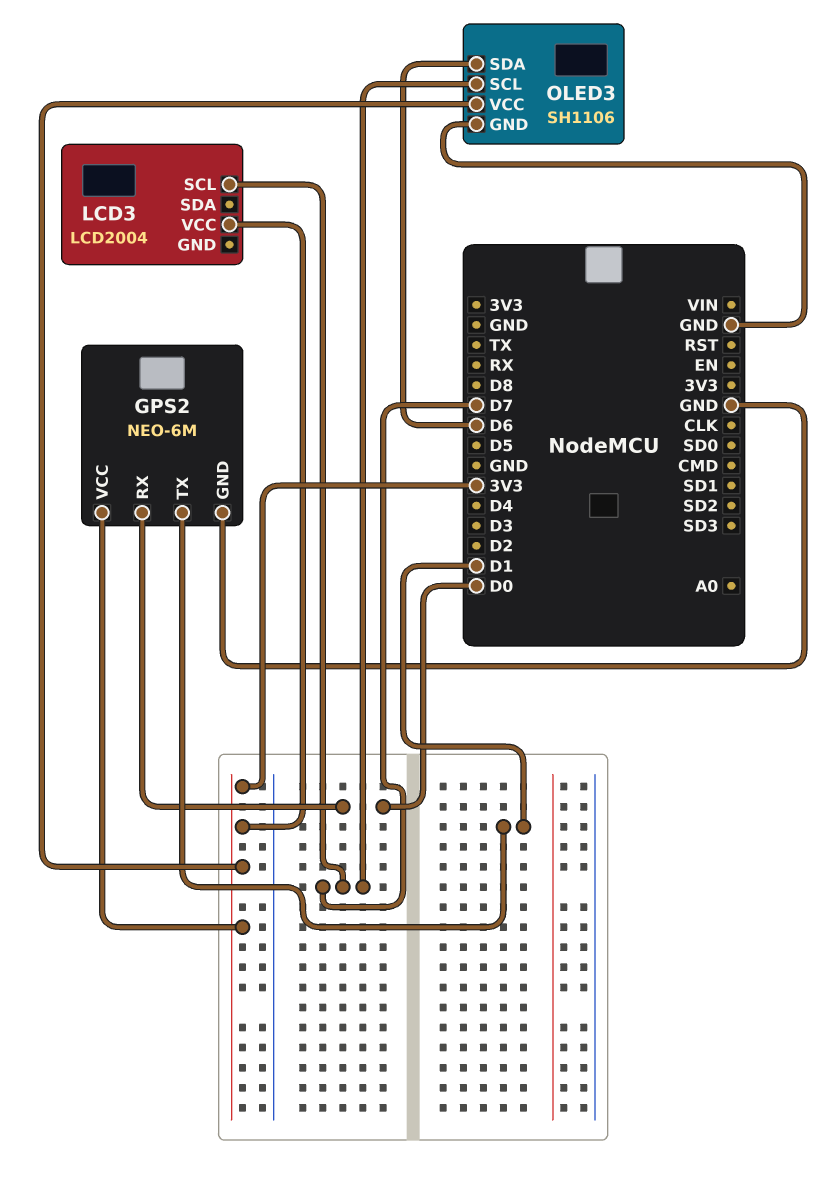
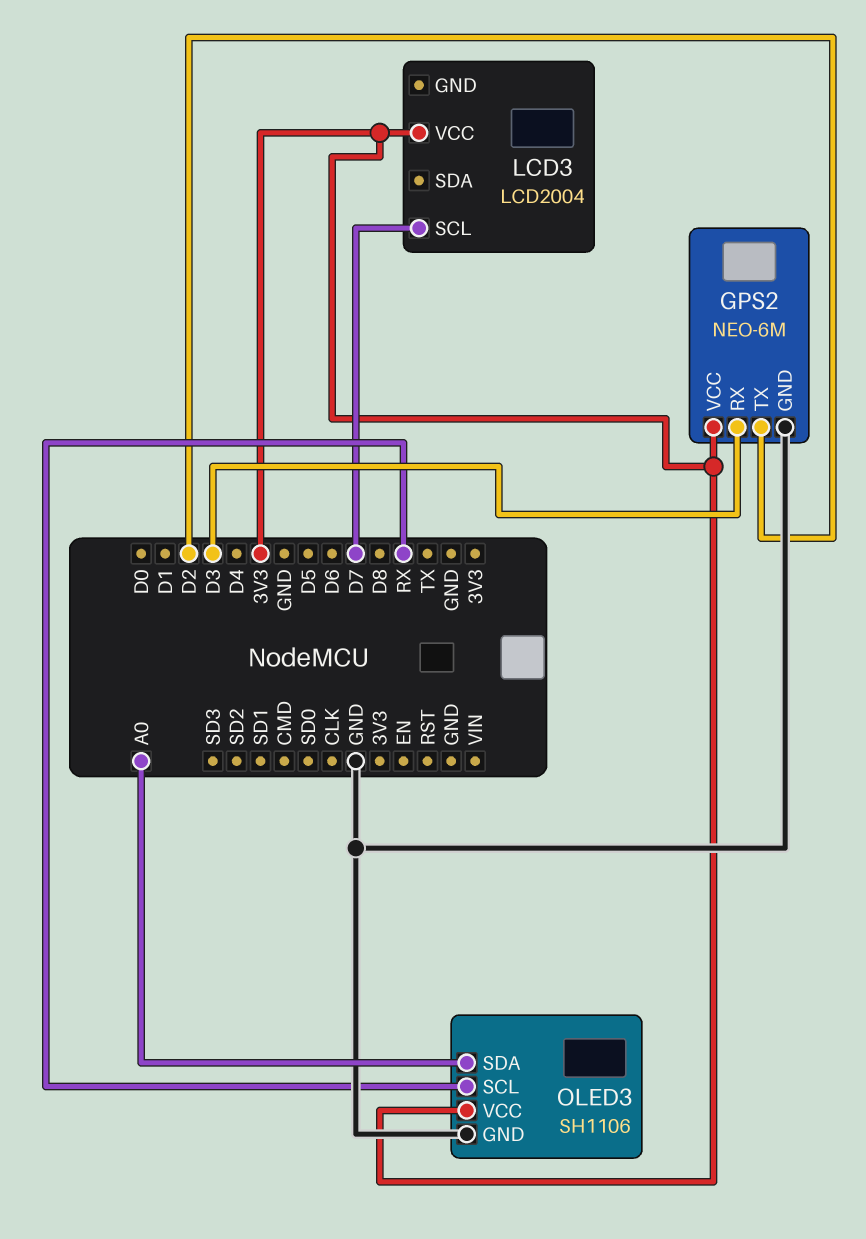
GPS2 pin RX: D0 -> D3
GPS2 pin TX: D1 -> D2
OLED3 pin SCL: D7 -> RX
OLED3 pin SDA: D6 -> A0

